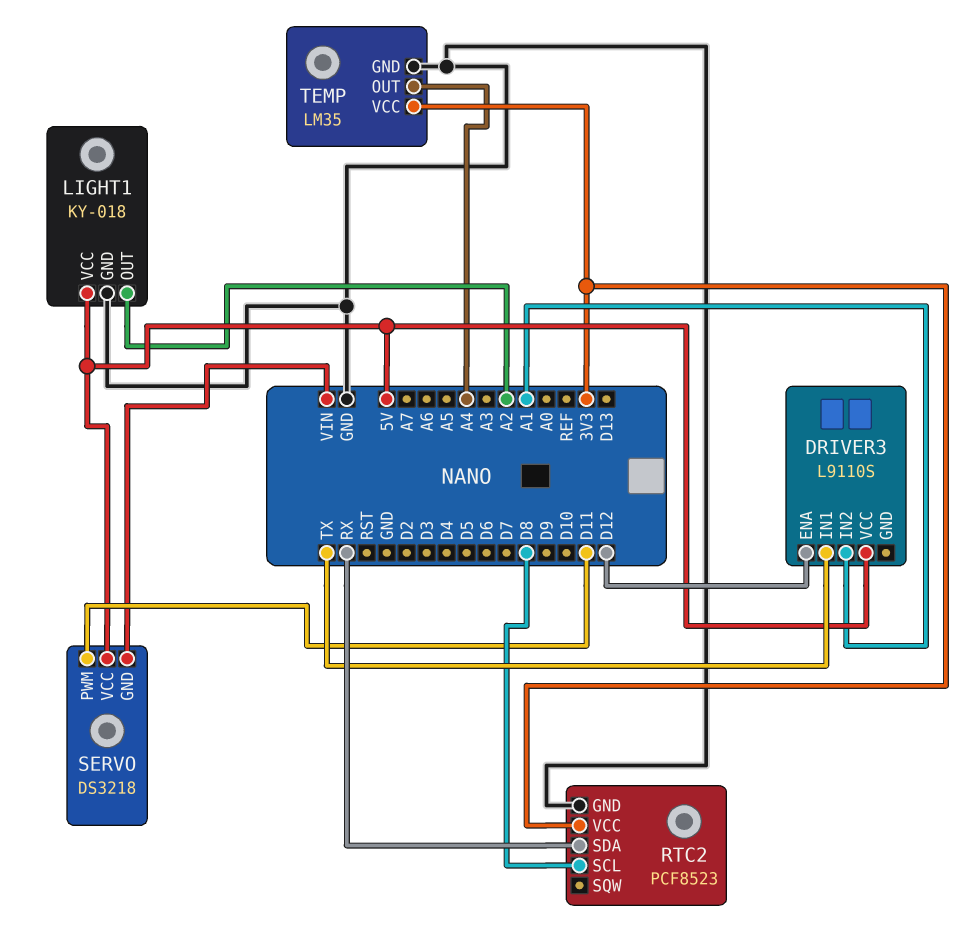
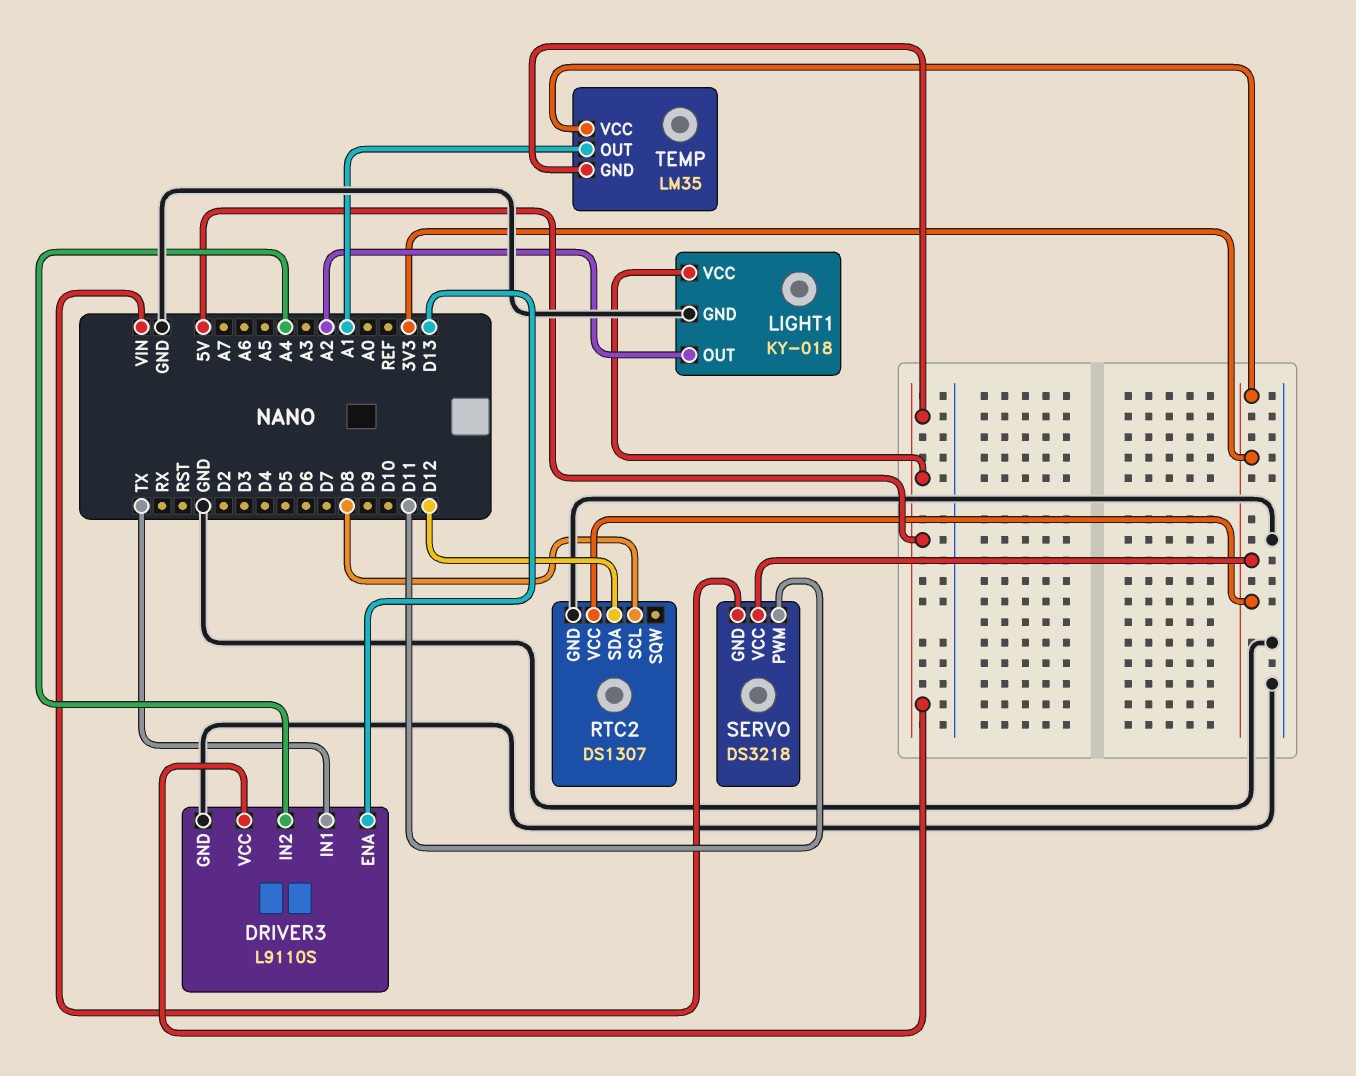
DRIVER3 pin ENA: D12 -> D13
DRIVER3 pin GND: none -> GND
DRIVER3 pin IN2: A1 -> A4
RTC2: PCF8523 -> DS1307
RTC2 pin SDA: RX -> D12
SERVO pin VCC: 5V -> 3V3
TEMP pin GND: GND -> 5V
TEMP pin OUT: A4 -> A1

